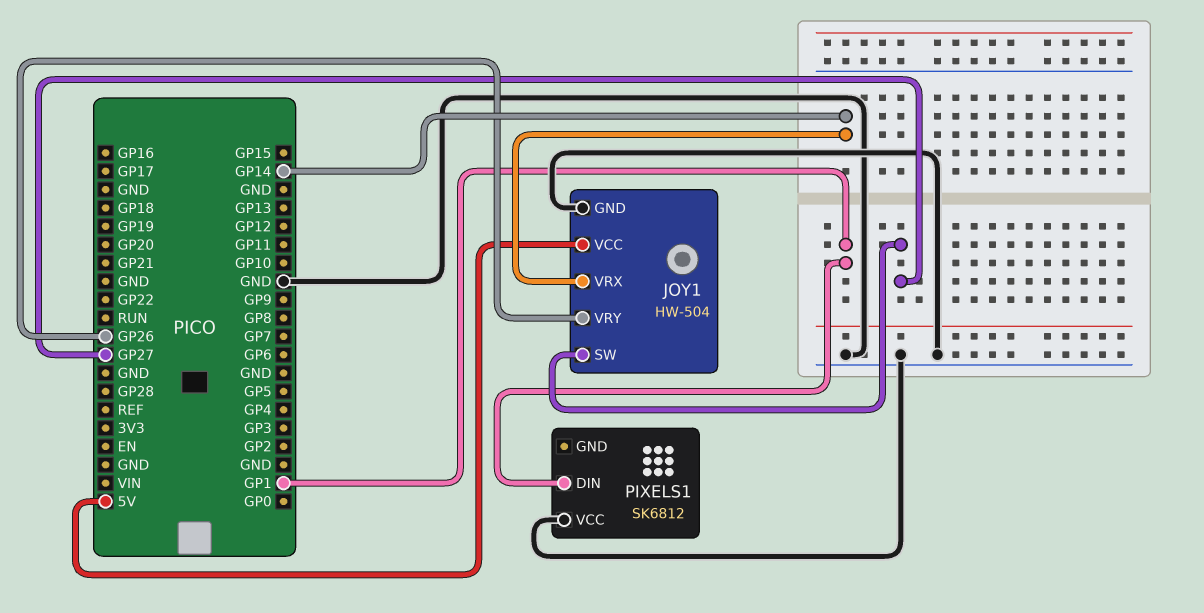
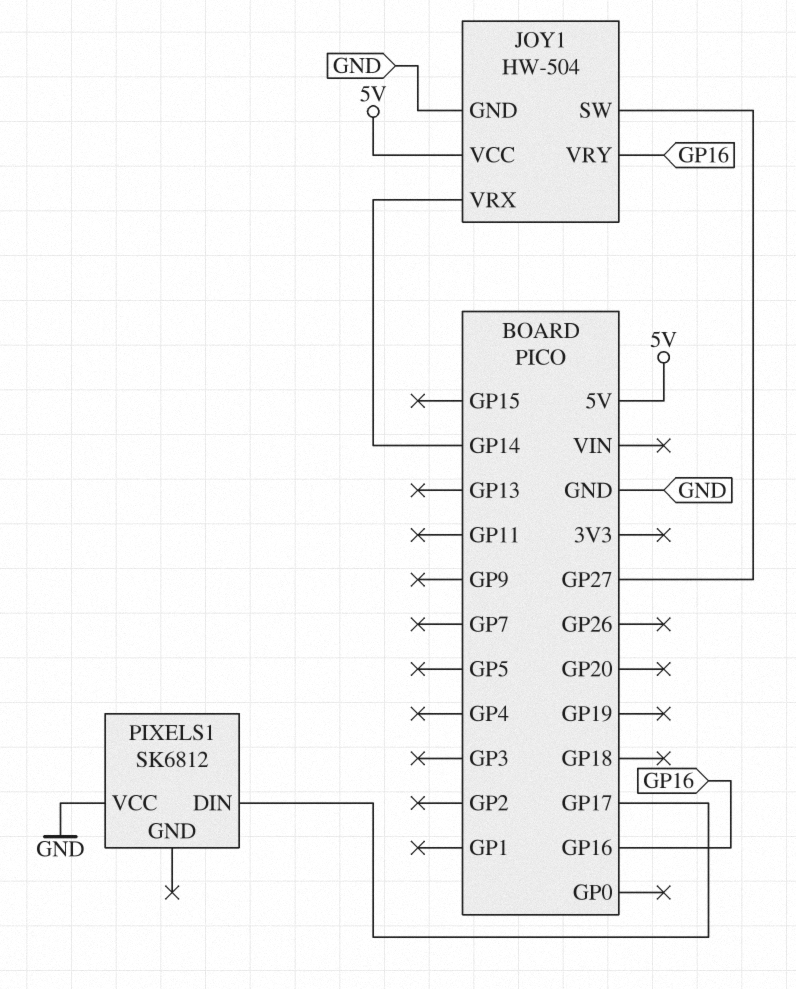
JOY1 pin VRY: GP26 -> GP16
PIXELS1 pin DIN: GP1 -> GP17

